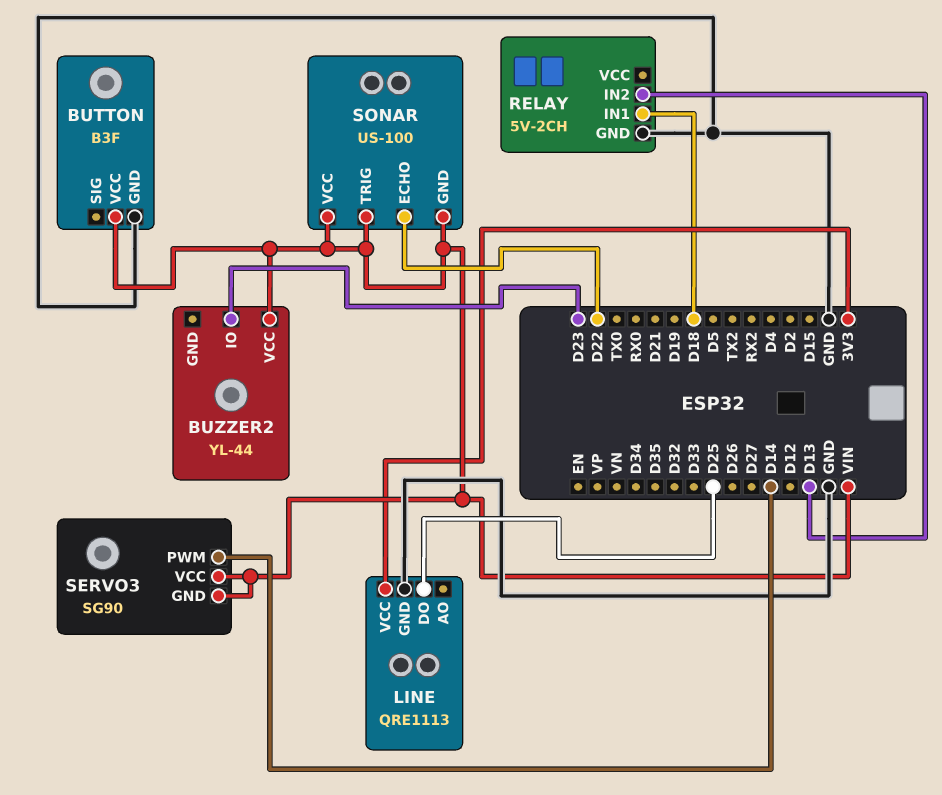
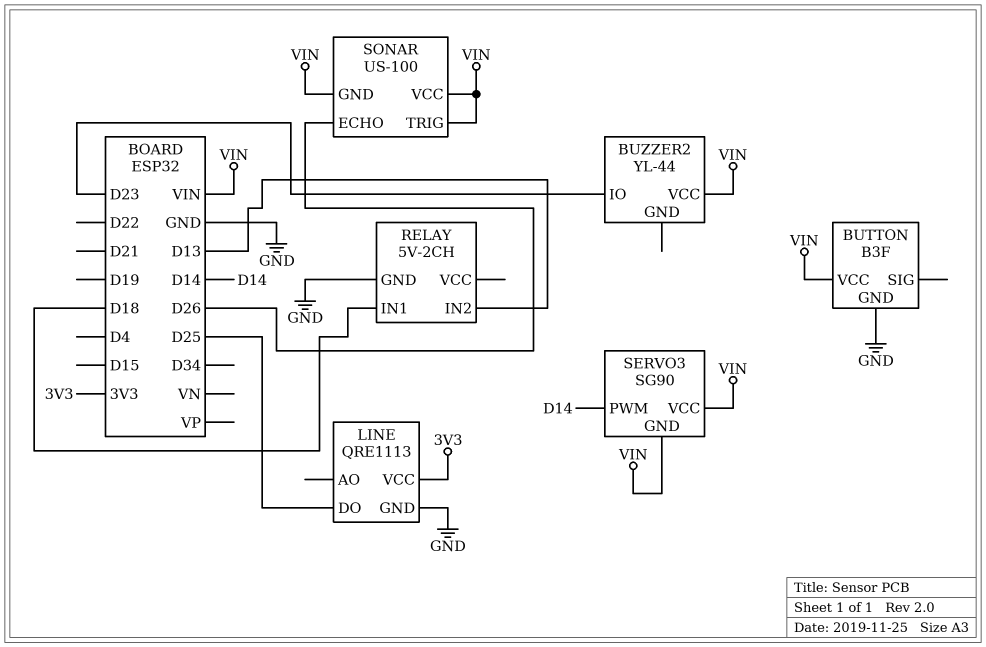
SONAR pin ECHO: D22 -> D26

